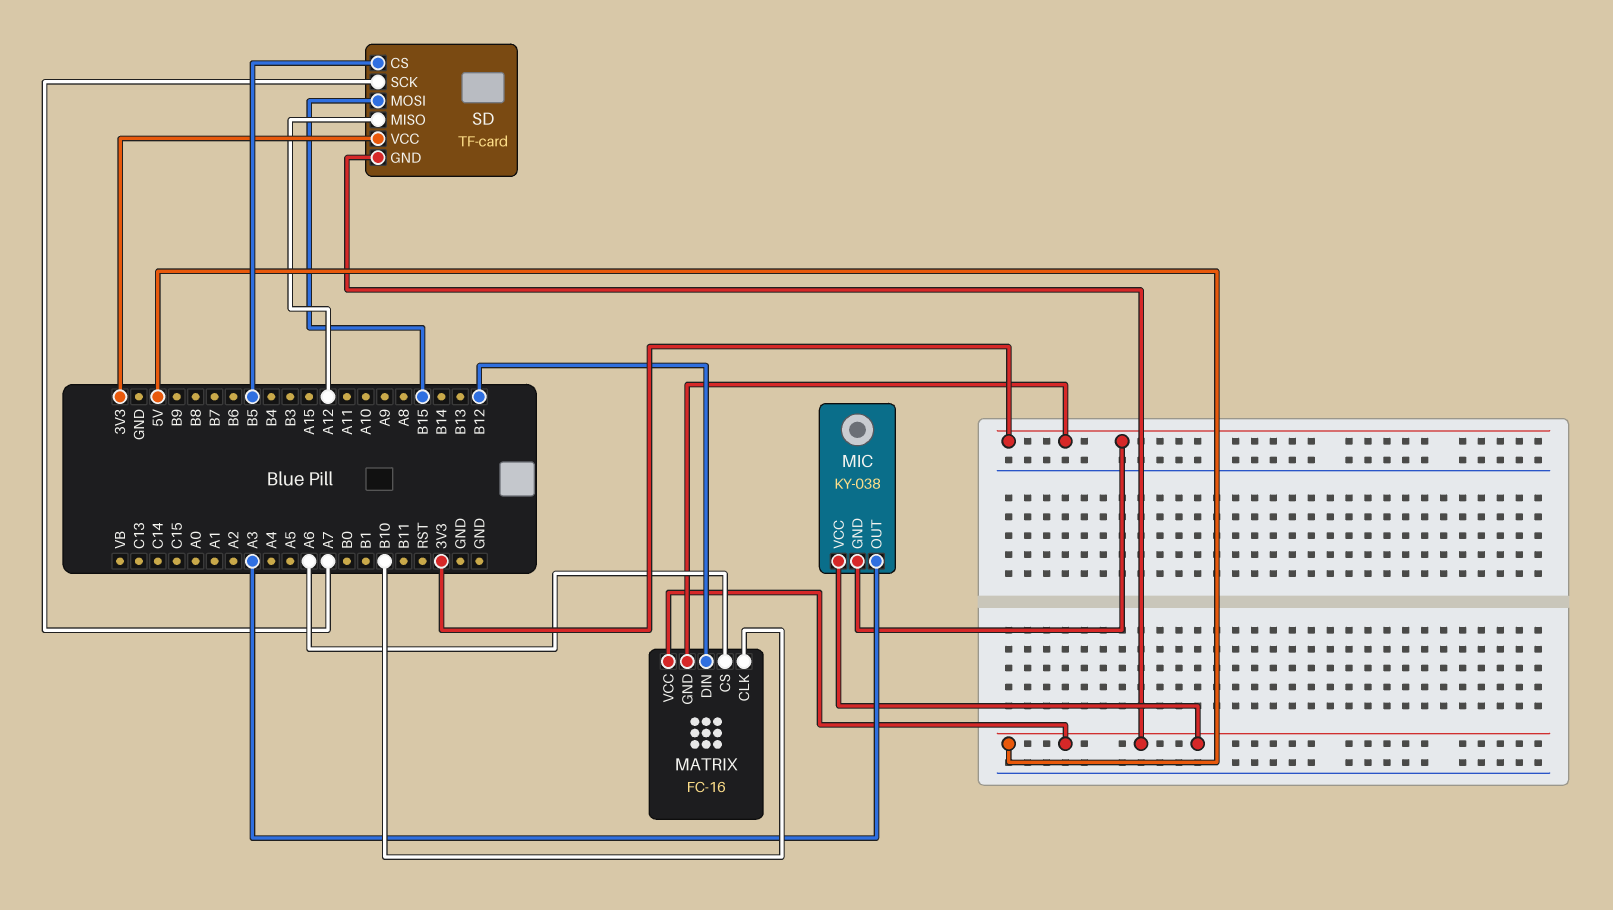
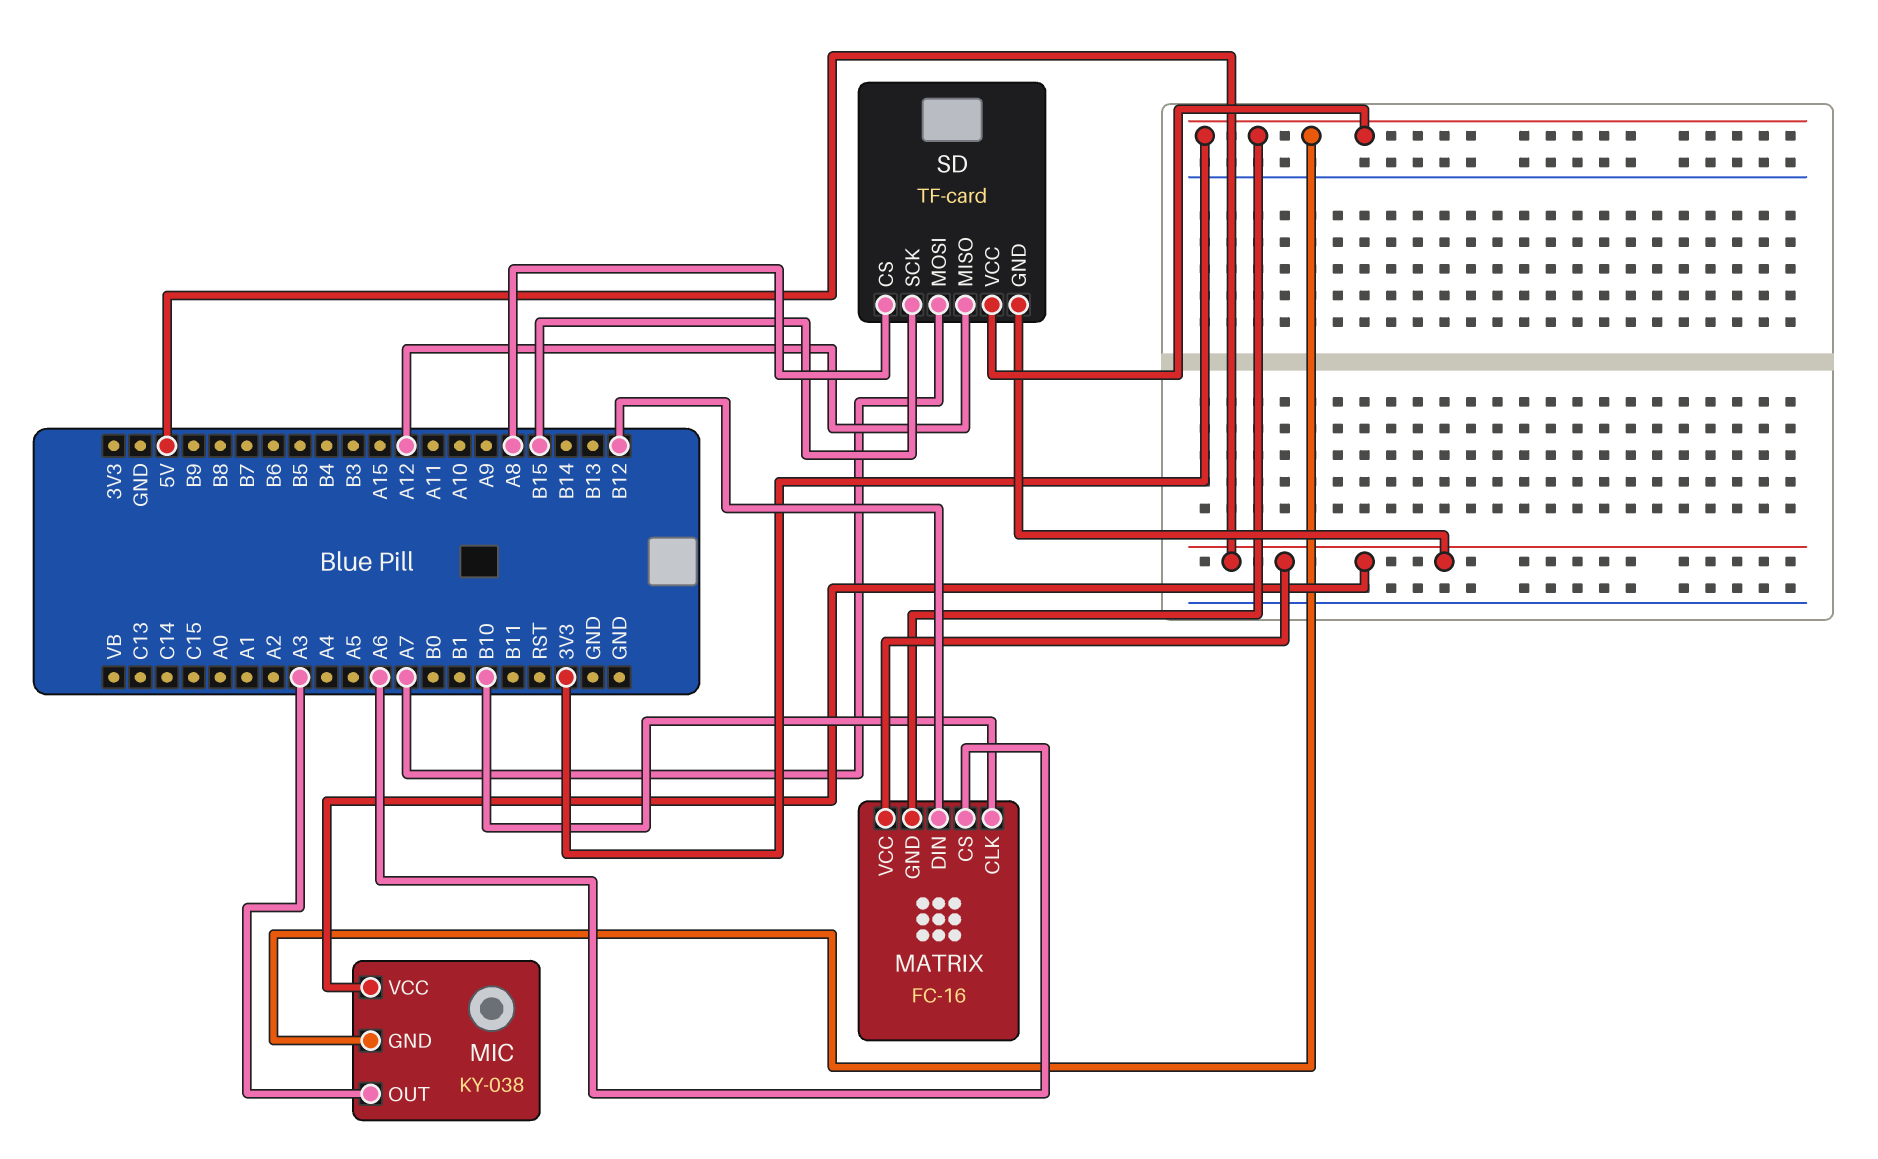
SD pin CS: B5 -> A8
SD pin MOSI: B15 -> A7
SD pin SCK: A7 -> B15

